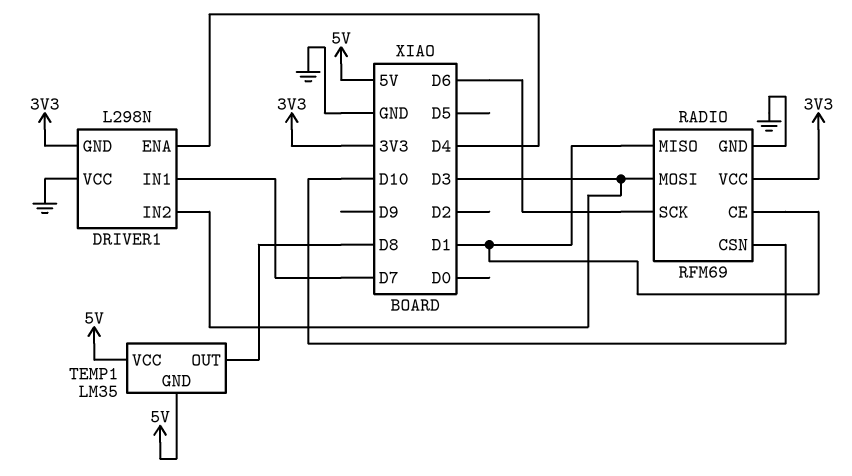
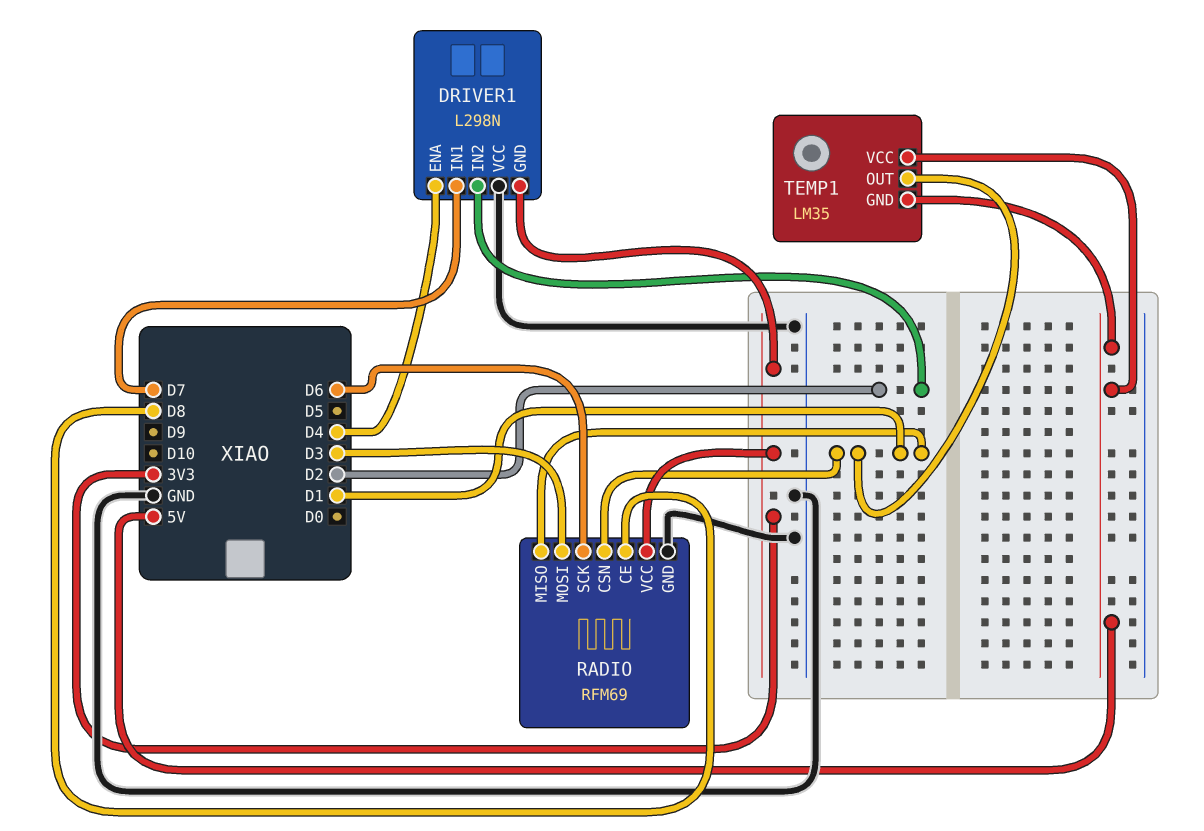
DRIVER1 pin IN2: D3 -> D2
RADIO pin CE: D1 -> D8
RADIO pin CSN: D10 -> D1
TEMP1 pin OUT: D8 -> D1

